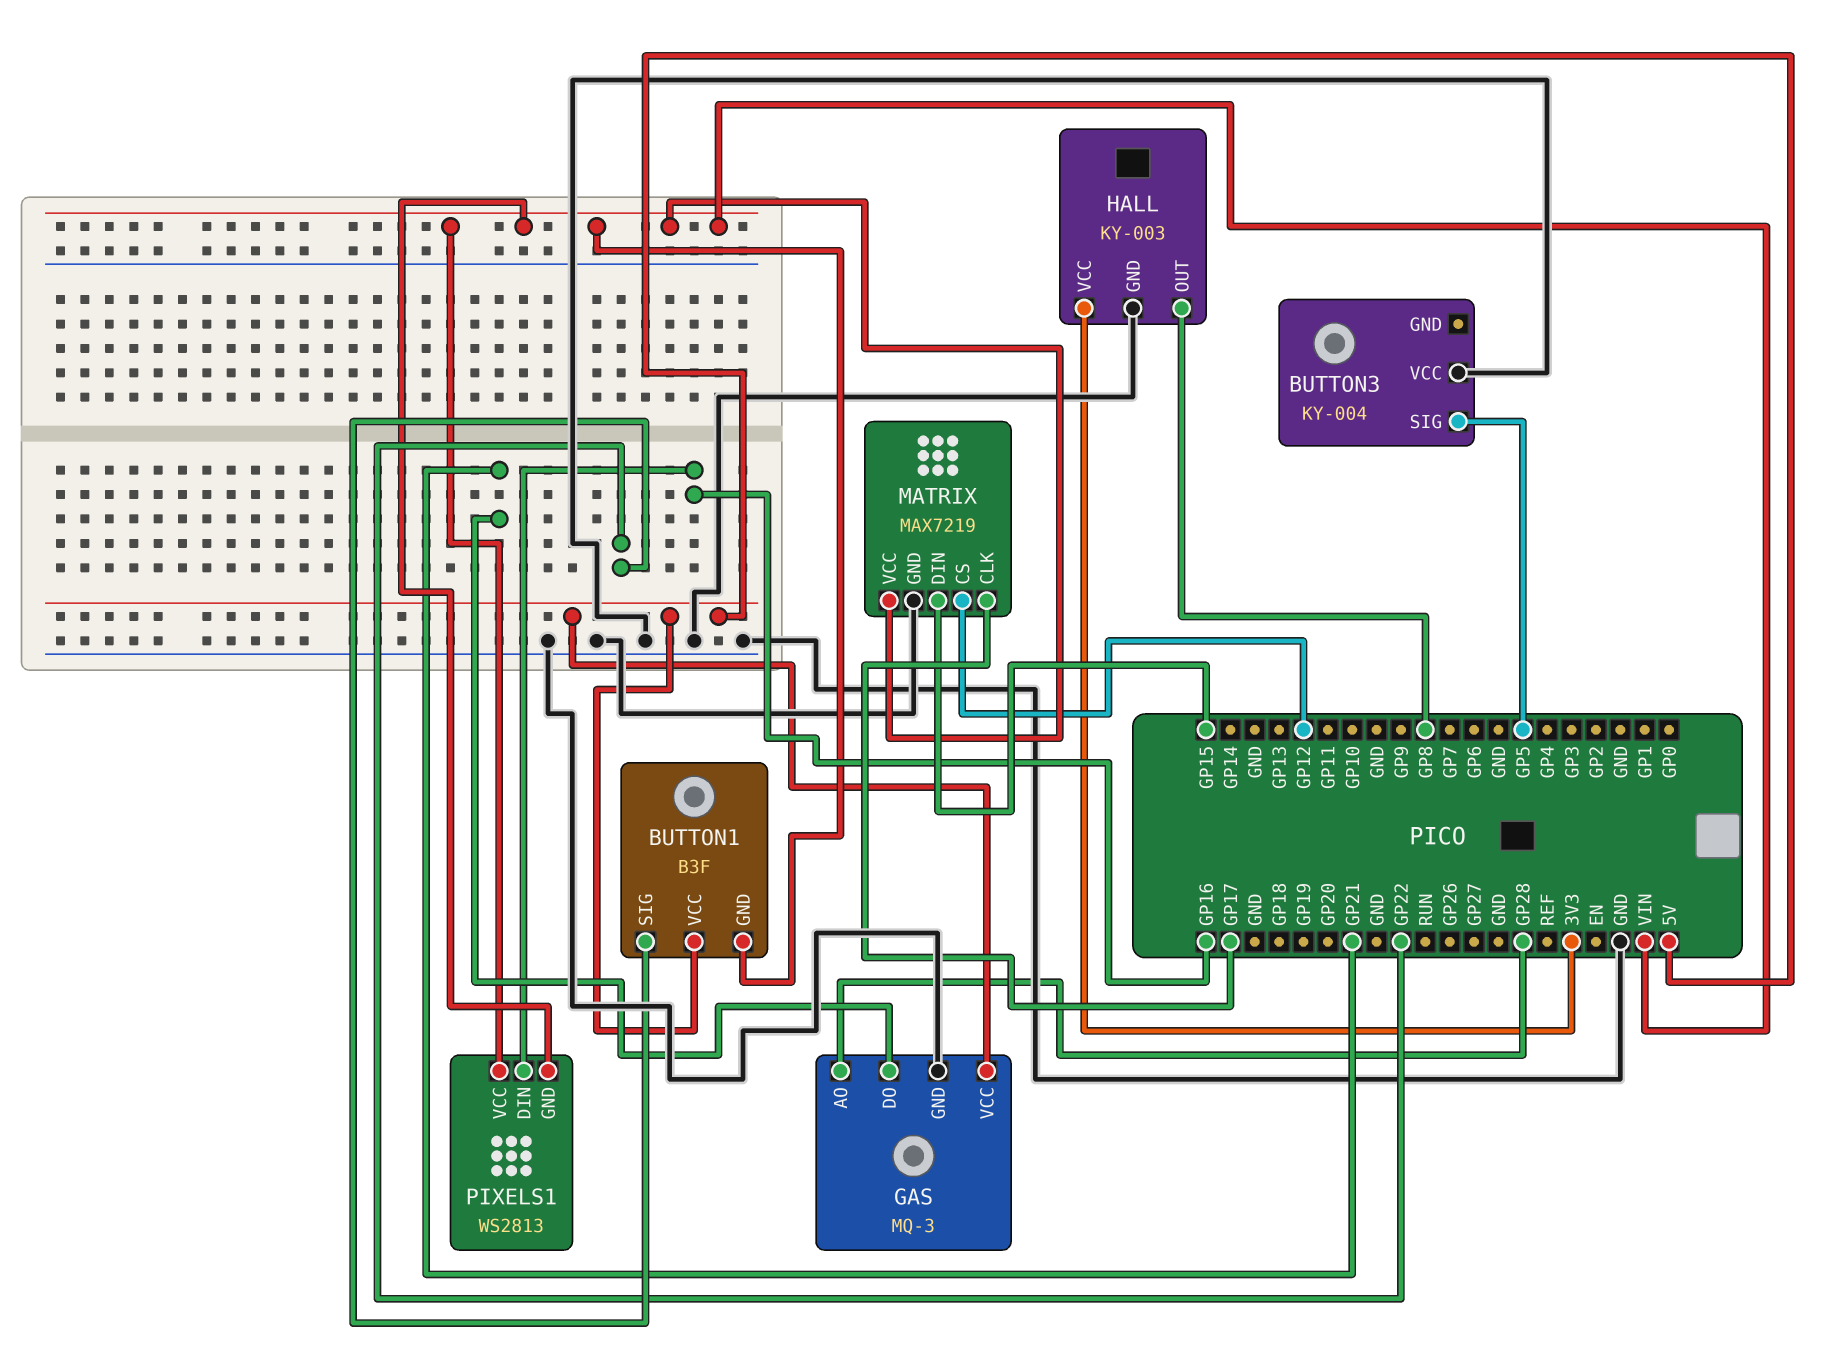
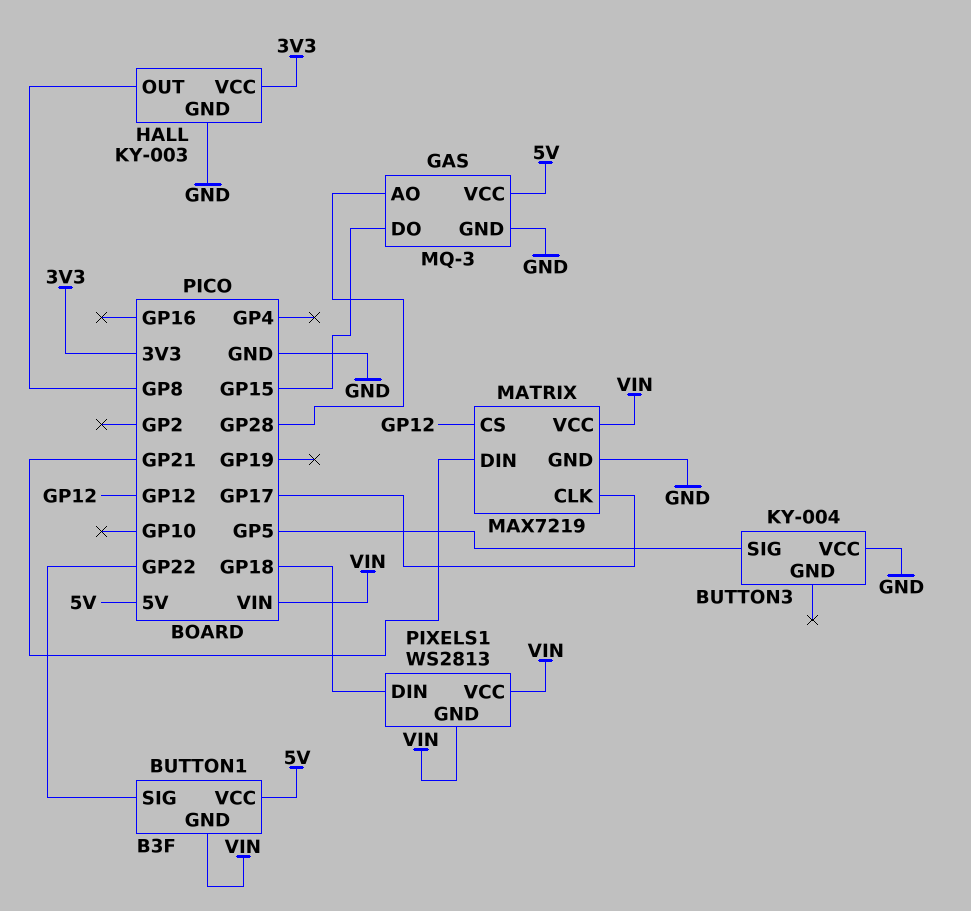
GAS pin DO: GP21 -> GP15
MATRIX pin DIN: GP15 -> GP21
PIXELS1 pin DIN: GP16 -> GP18

